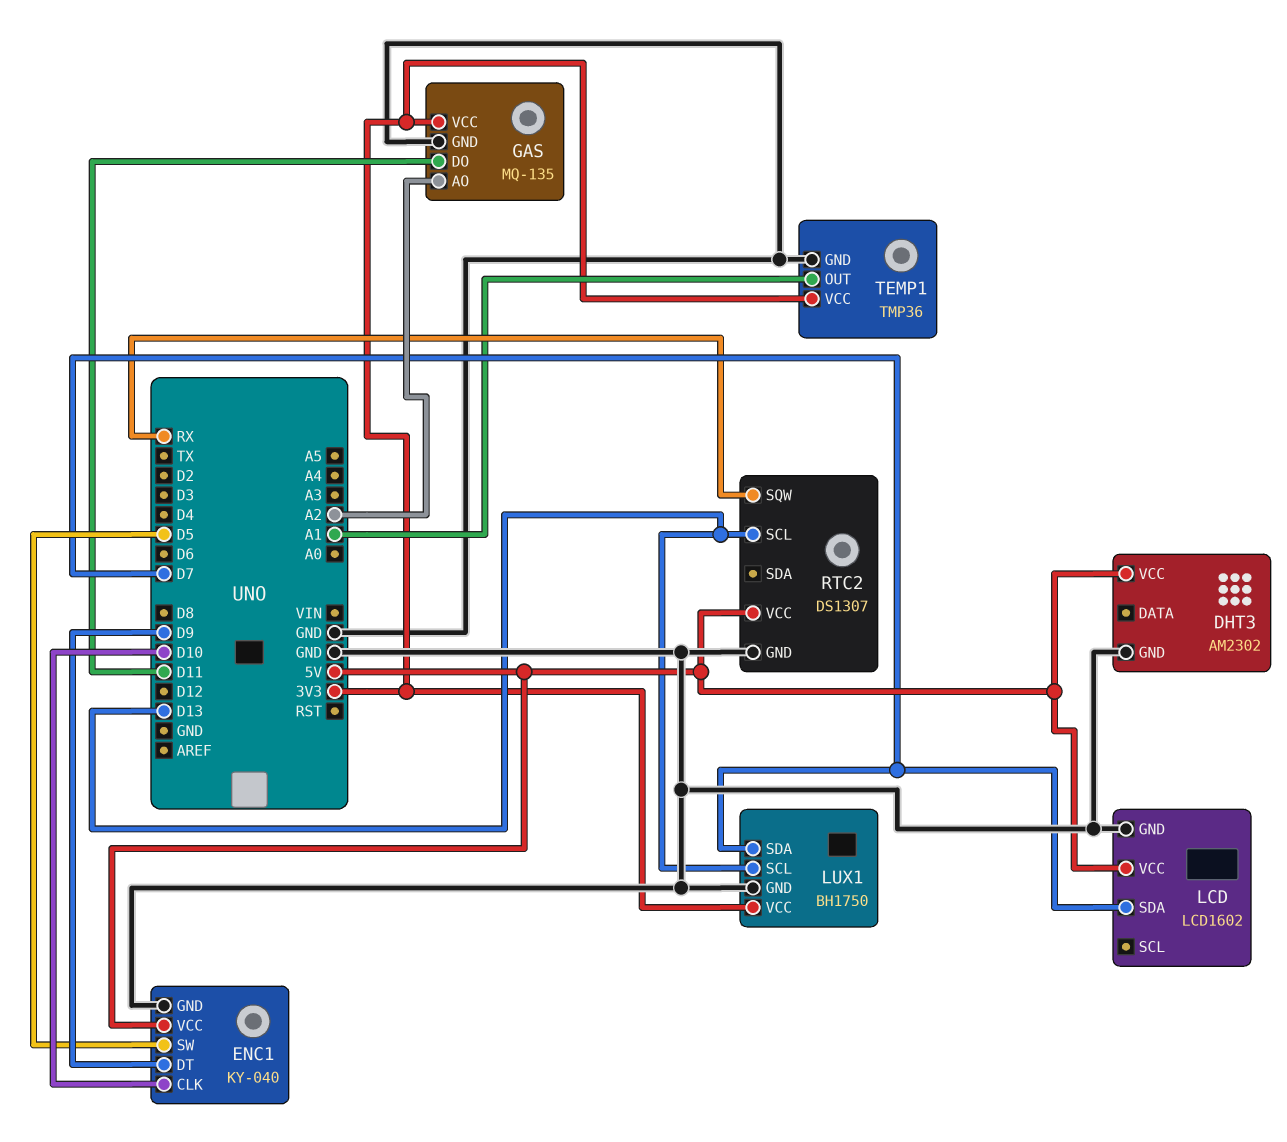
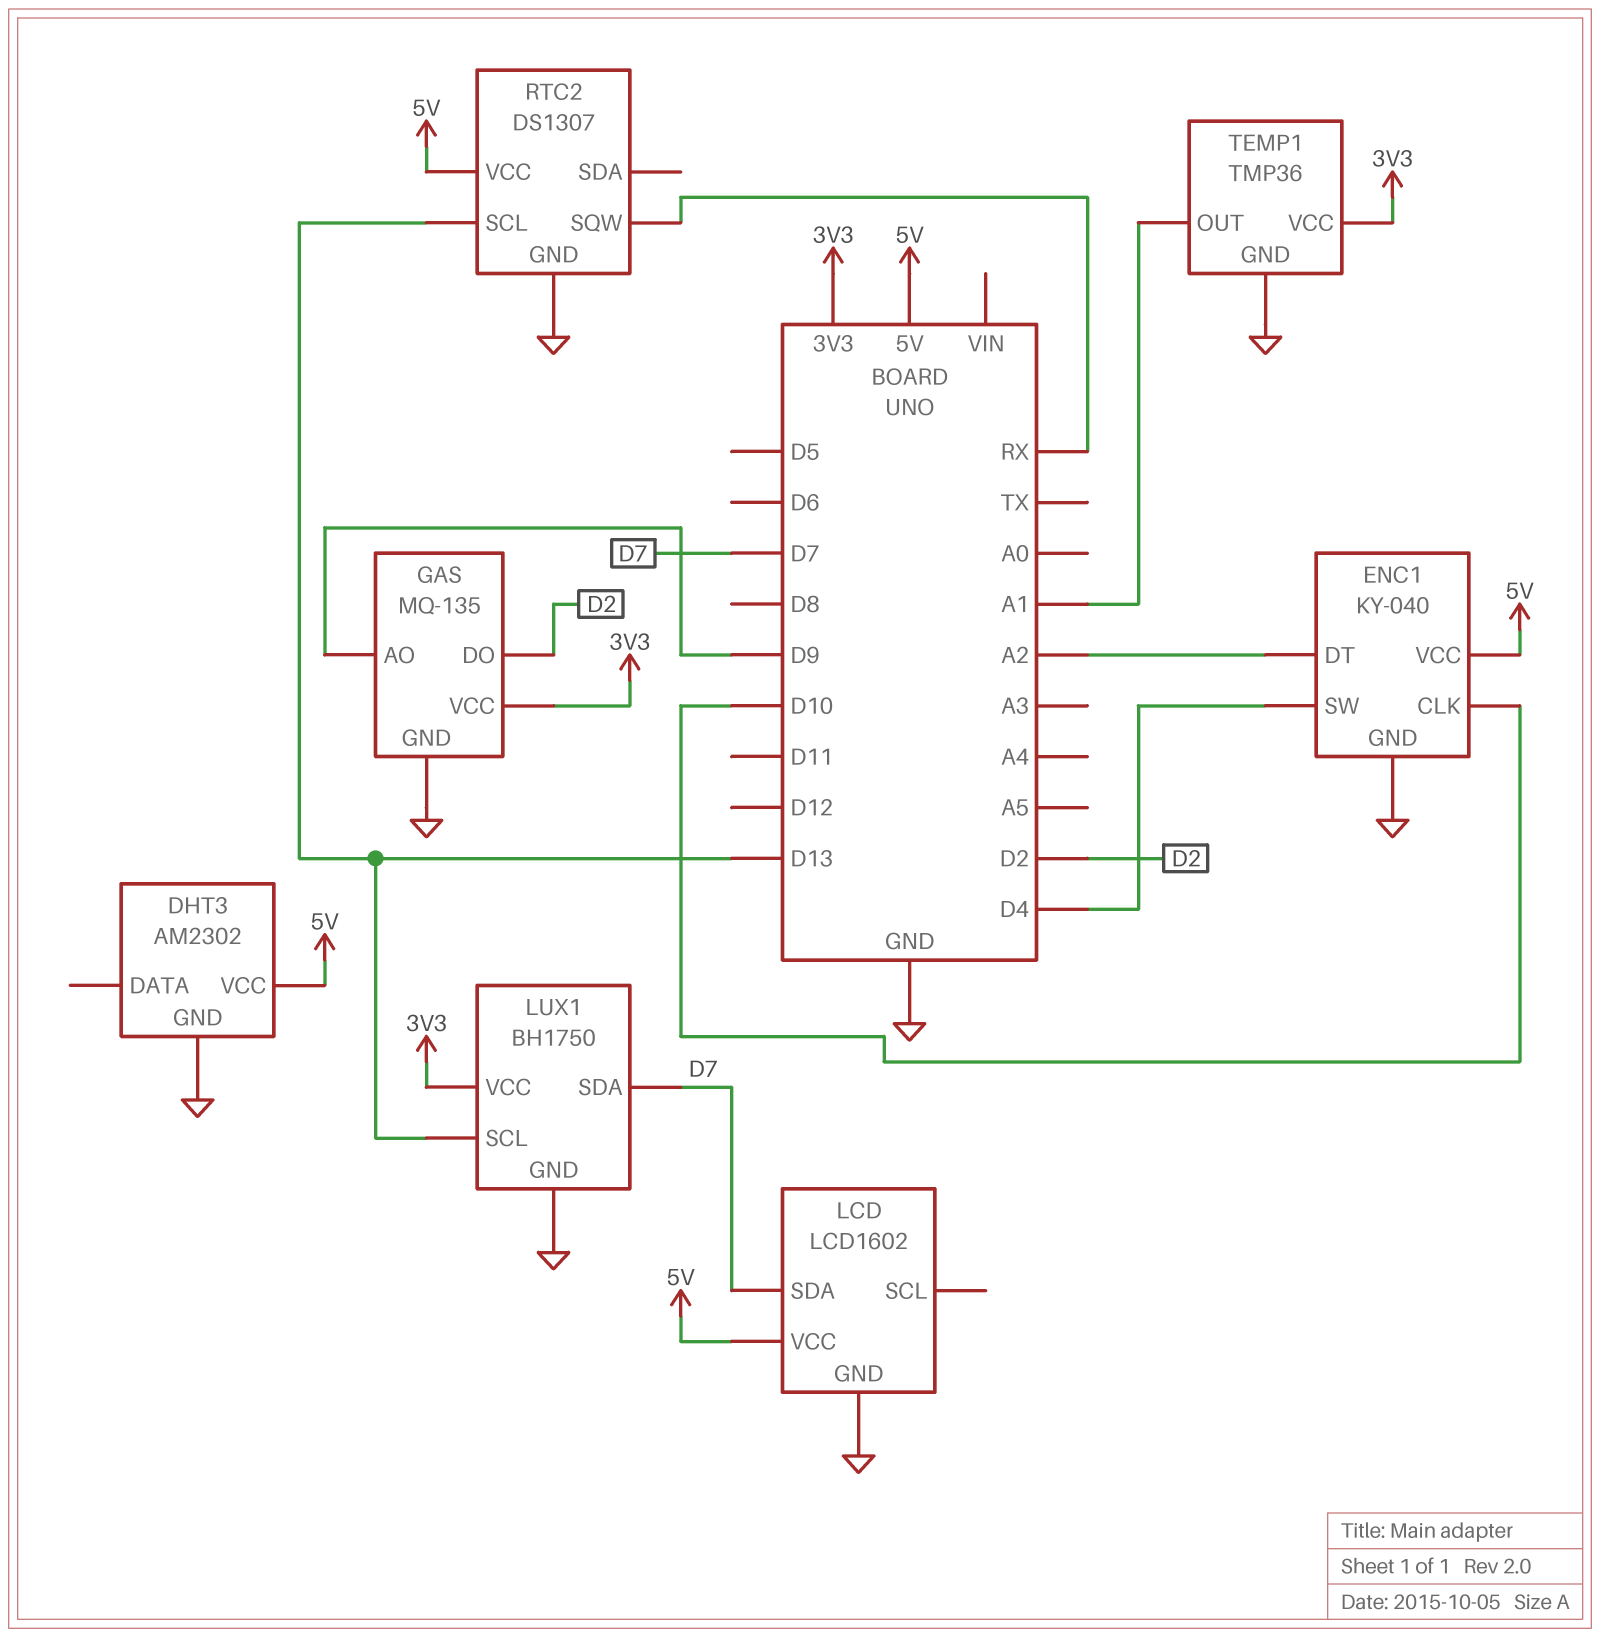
ENC1 pin DT: D9 -> A2
ENC1 pin SW: D5 -> D4
GAS pin AO: A2 -> D9
GAS pin DO: D11 -> D2

